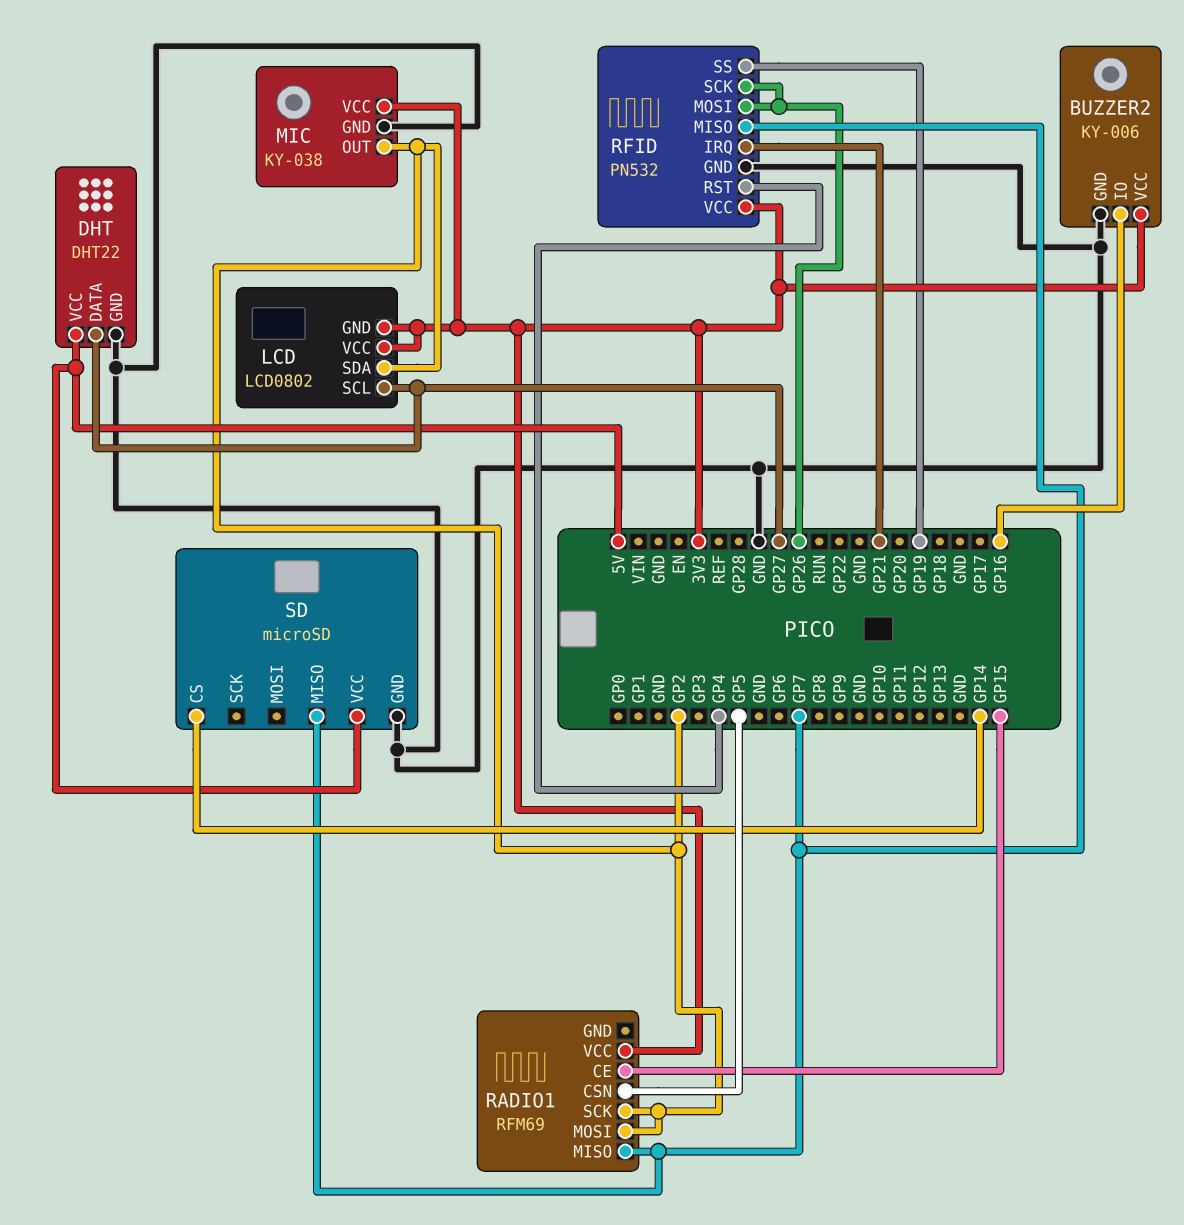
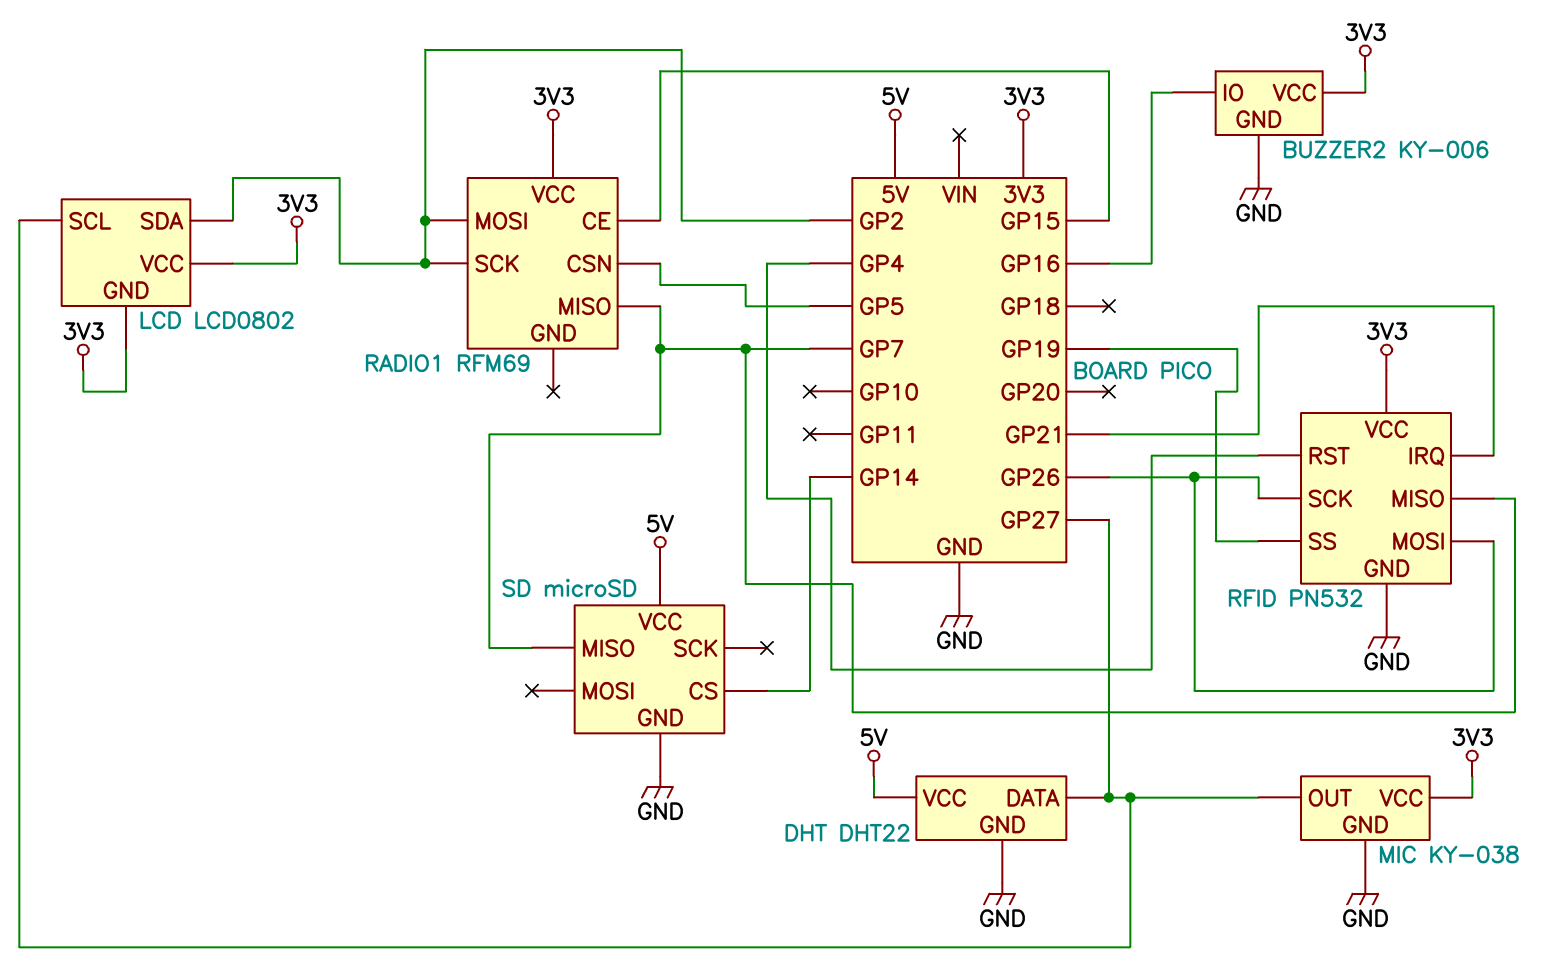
MIC pin OUT: GP2 -> GP27

